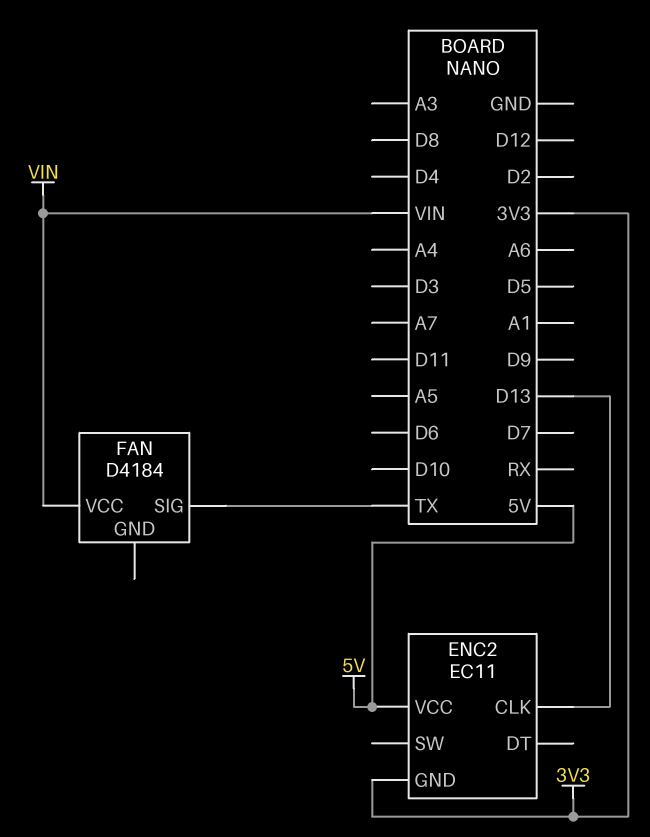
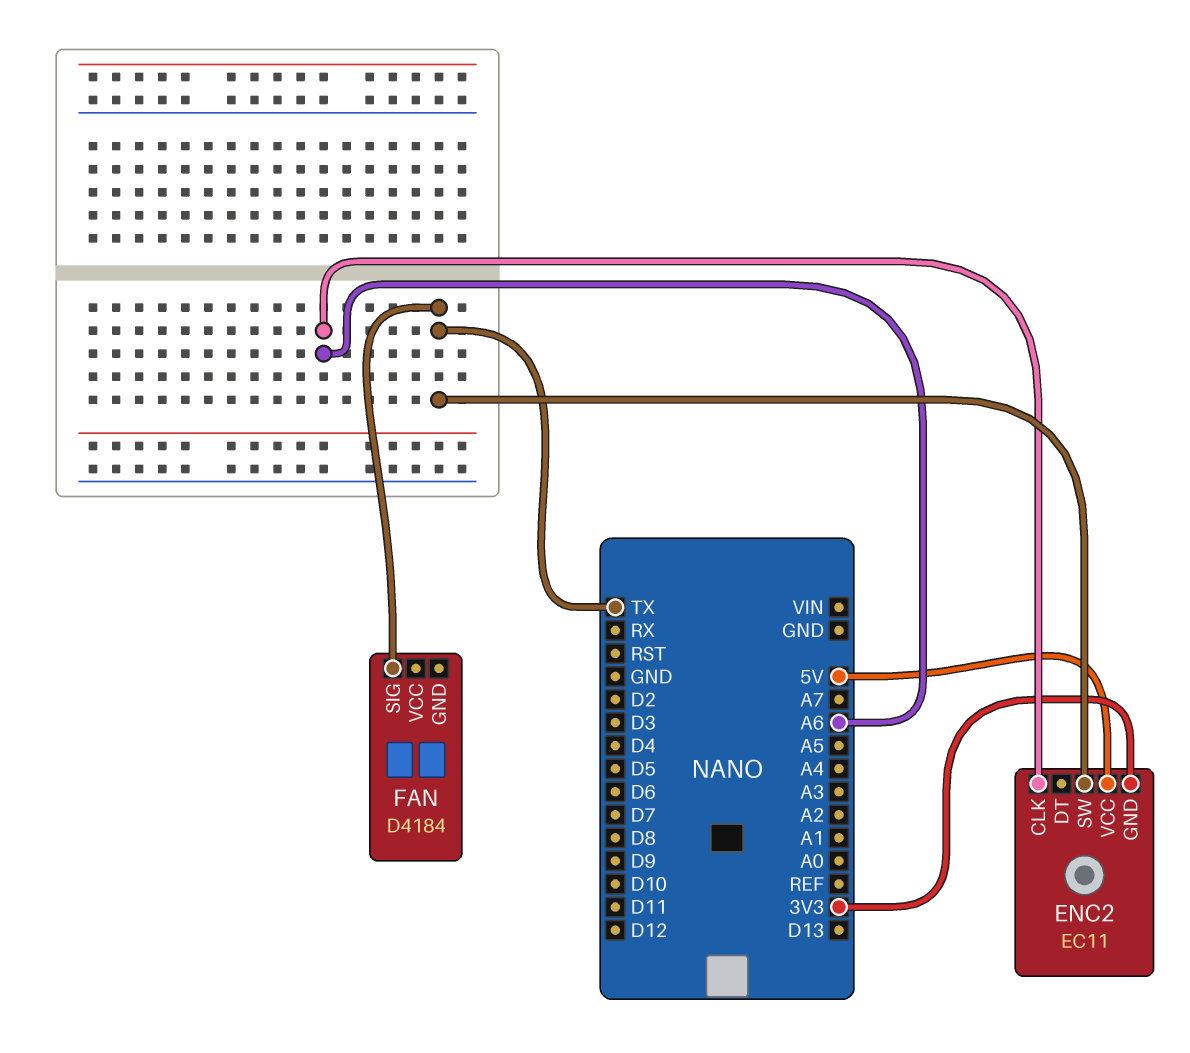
ENC2 pin CLK: D13 -> A6
ENC2 pin SW: none -> TX
FAN pin VCC: VIN -> none

